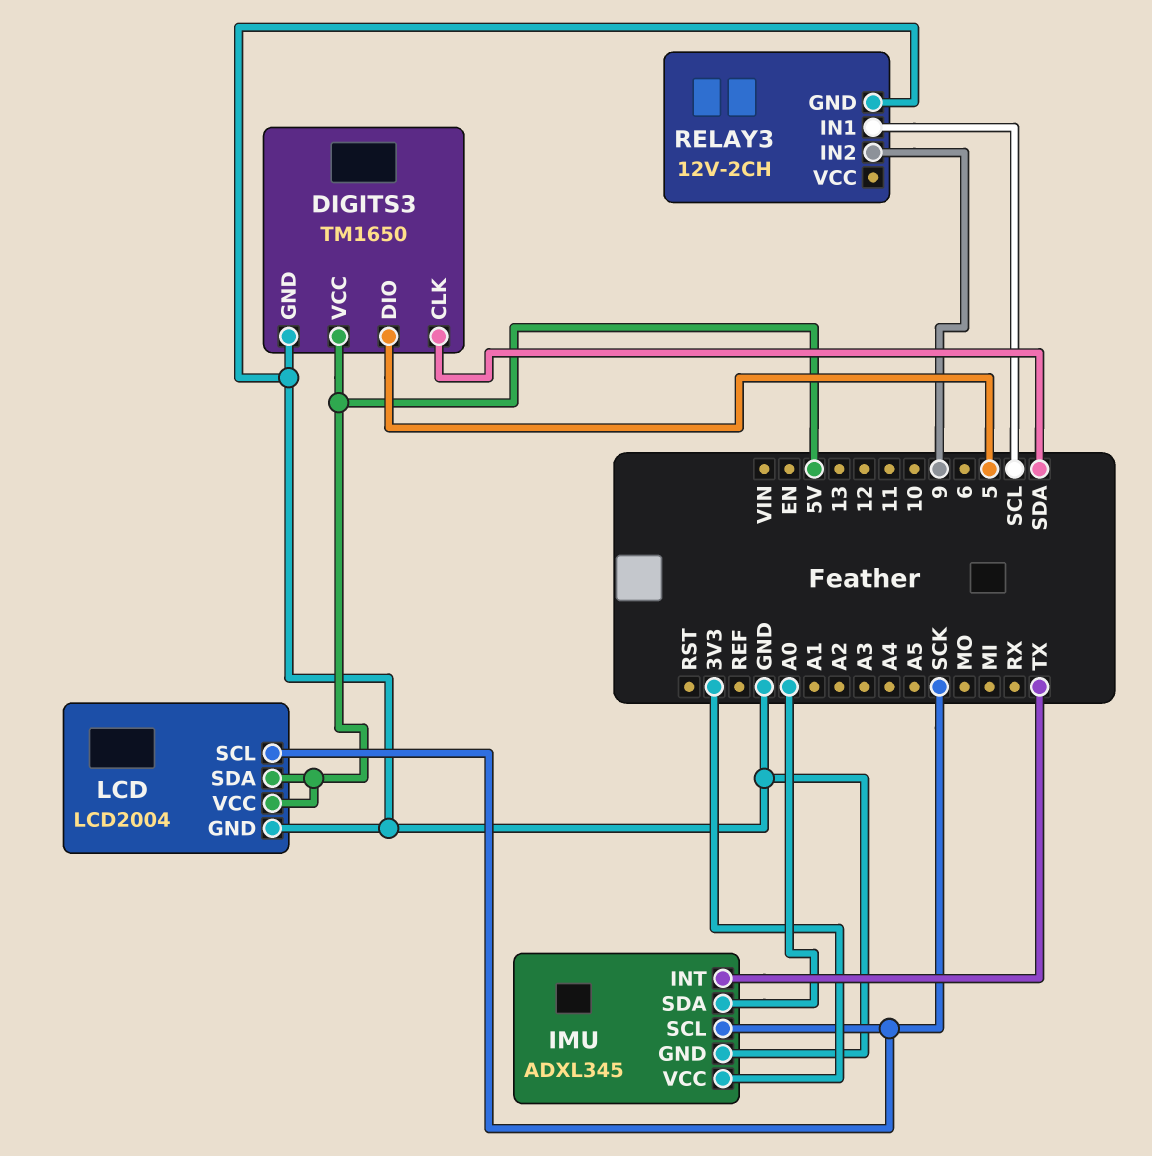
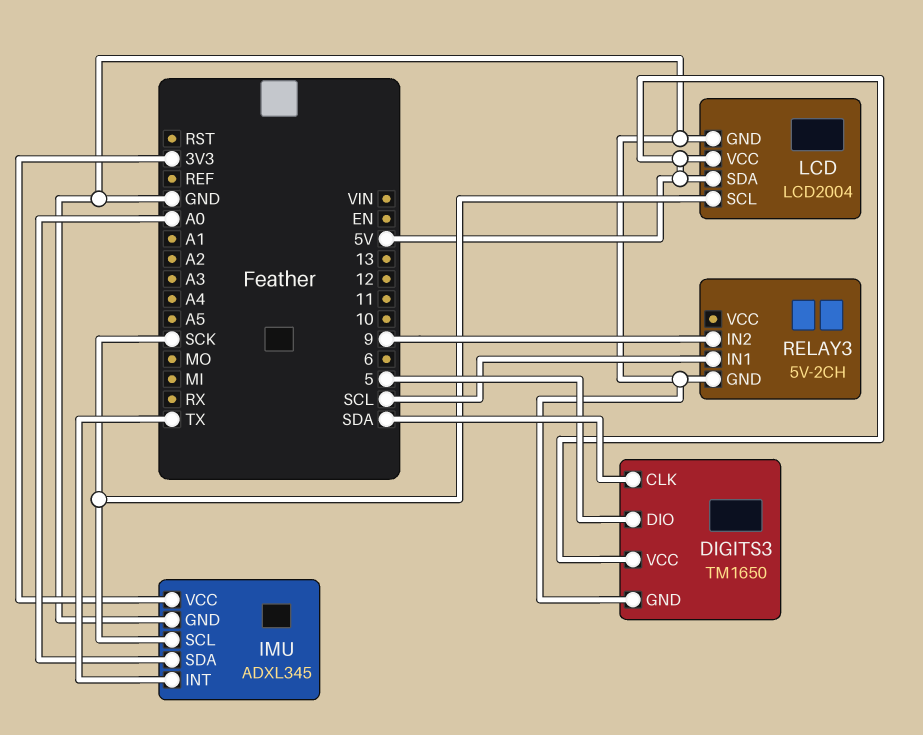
RELAY3: 12V-2CH -> 5V-2CH

